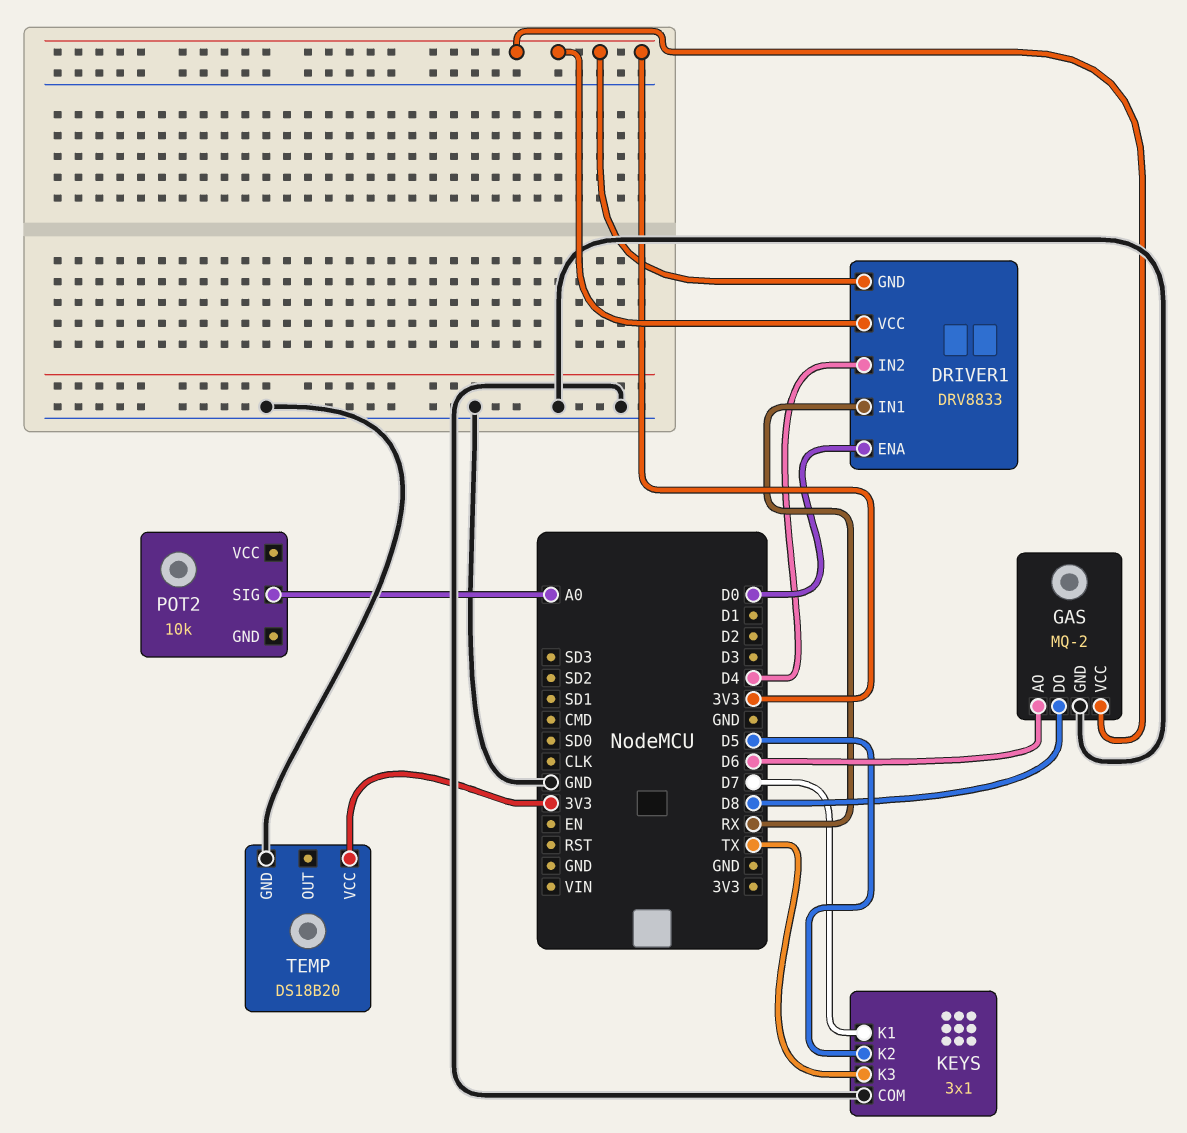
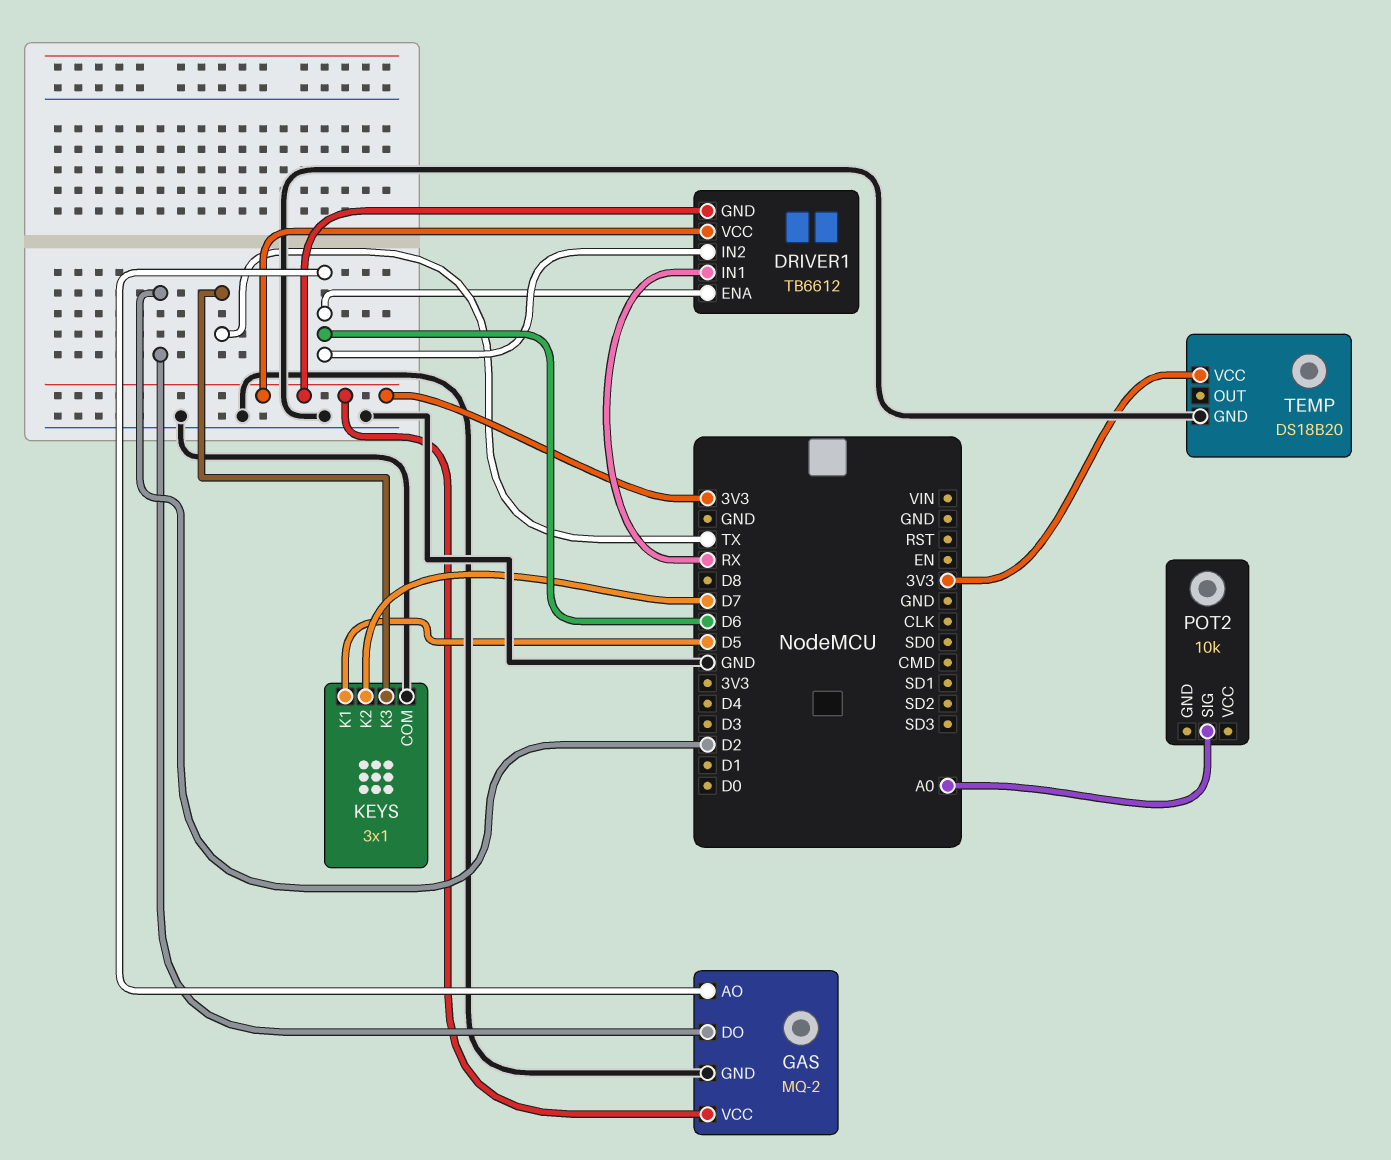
DRIVER1: DRV8833 -> TB6612
DRIVER1 pin ENA: D0 -> D6
DRIVER1 pin IN2: D4 -> D6
GAS pin DO: D8 -> D2
KEYS pin K1: D7 -> D5
KEYS pin K2: D5 -> D7

